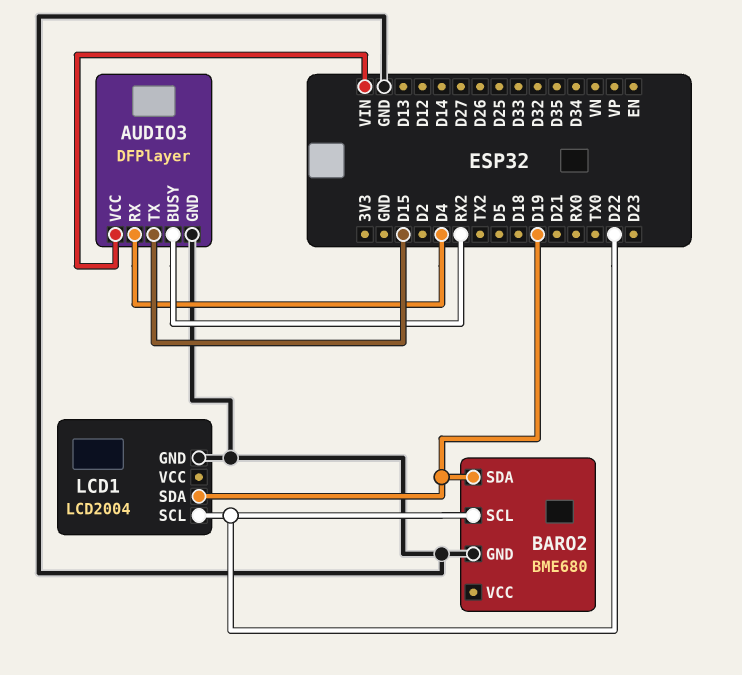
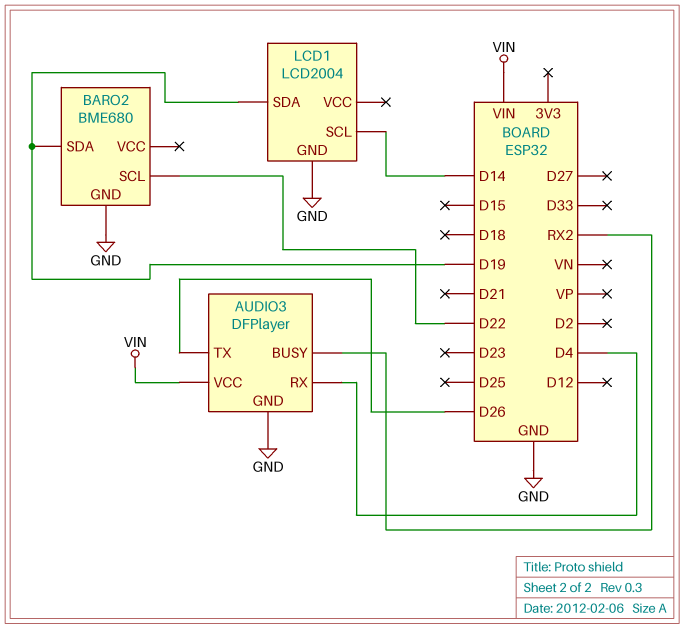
AUDIO3 pin TX: D15 -> D26
LCD1 pin SCL: D22 -> D14

